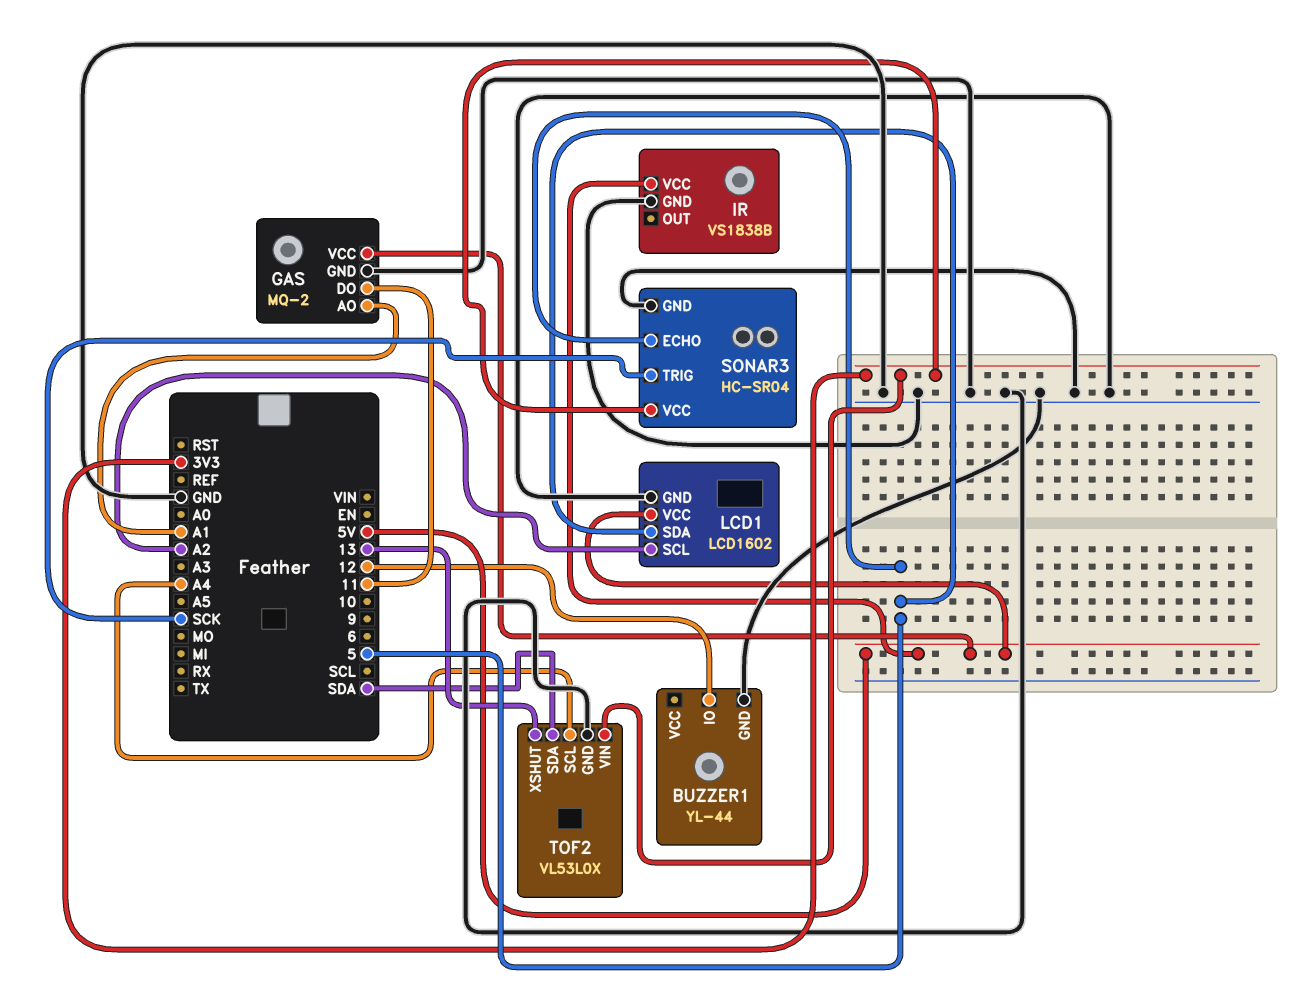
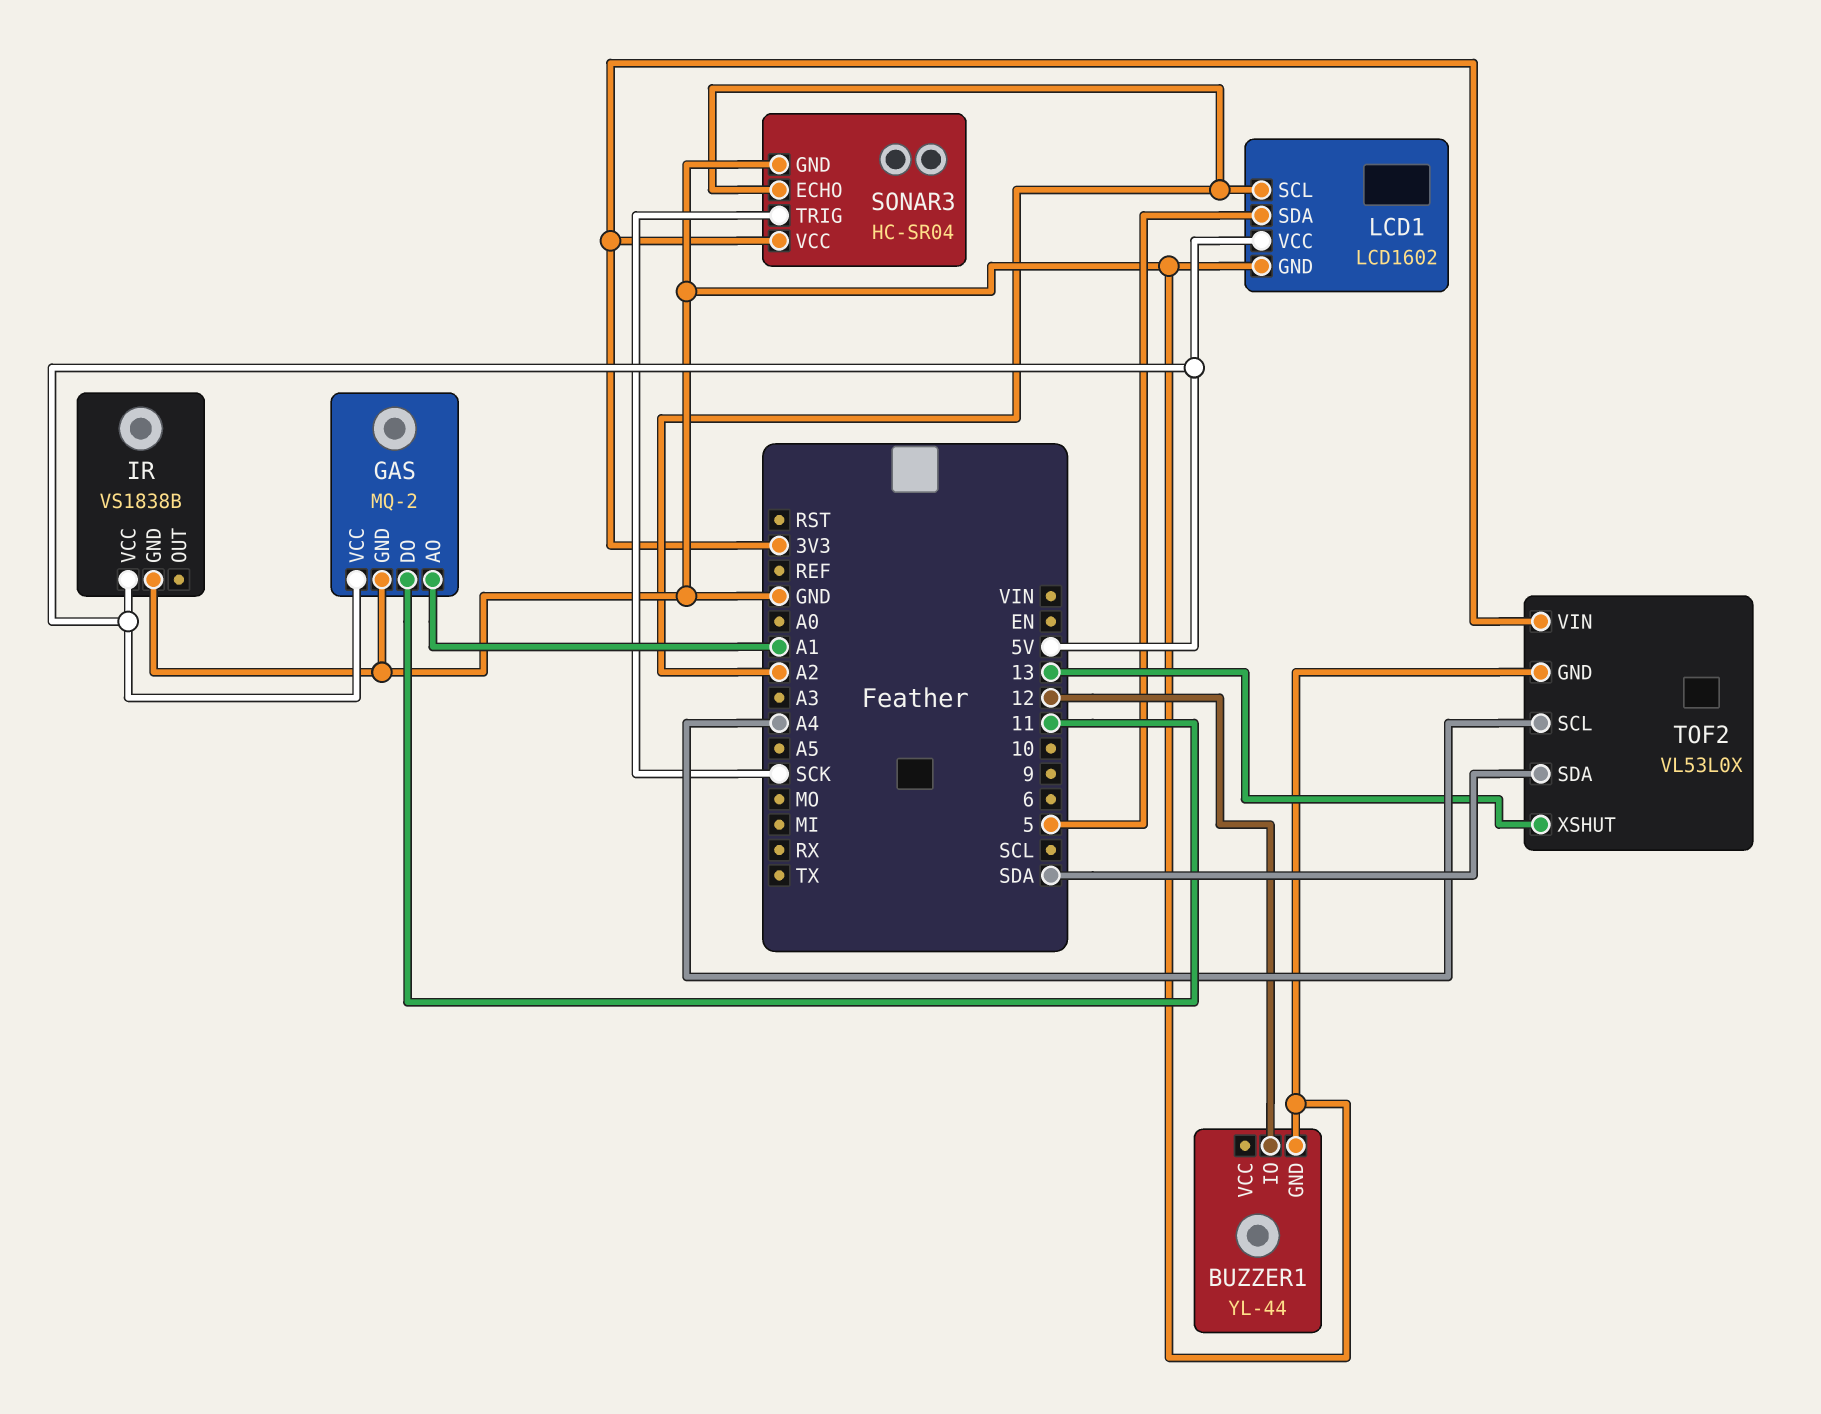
SONAR3 pin ECHO: 5 -> A2

